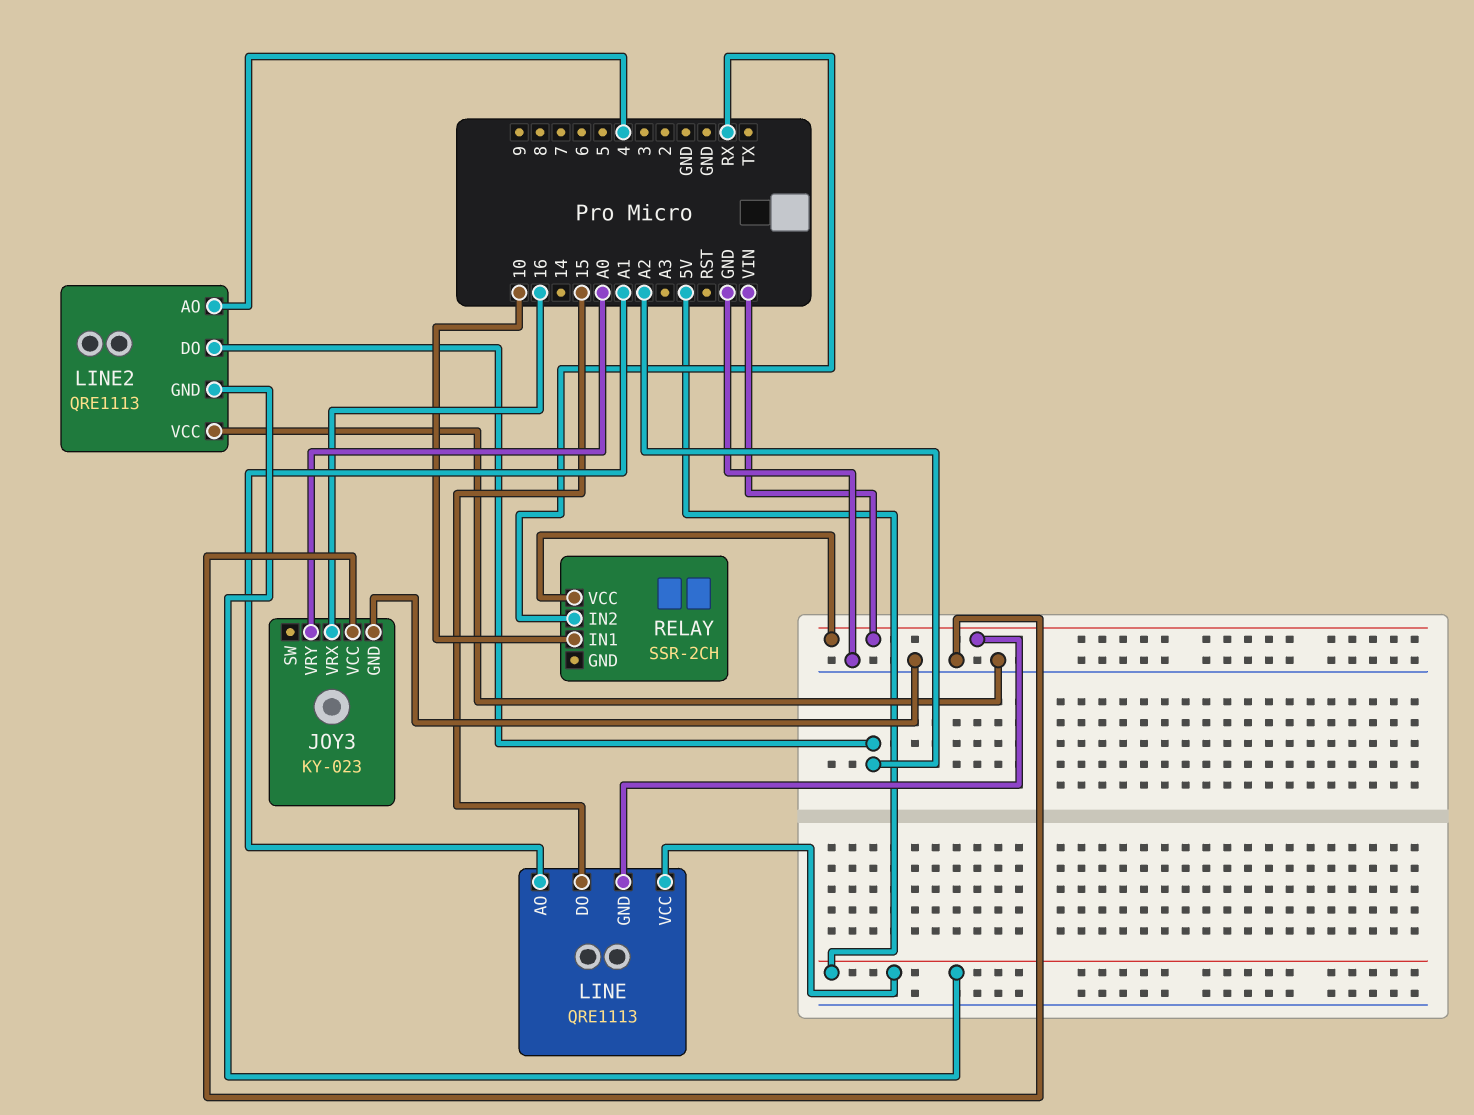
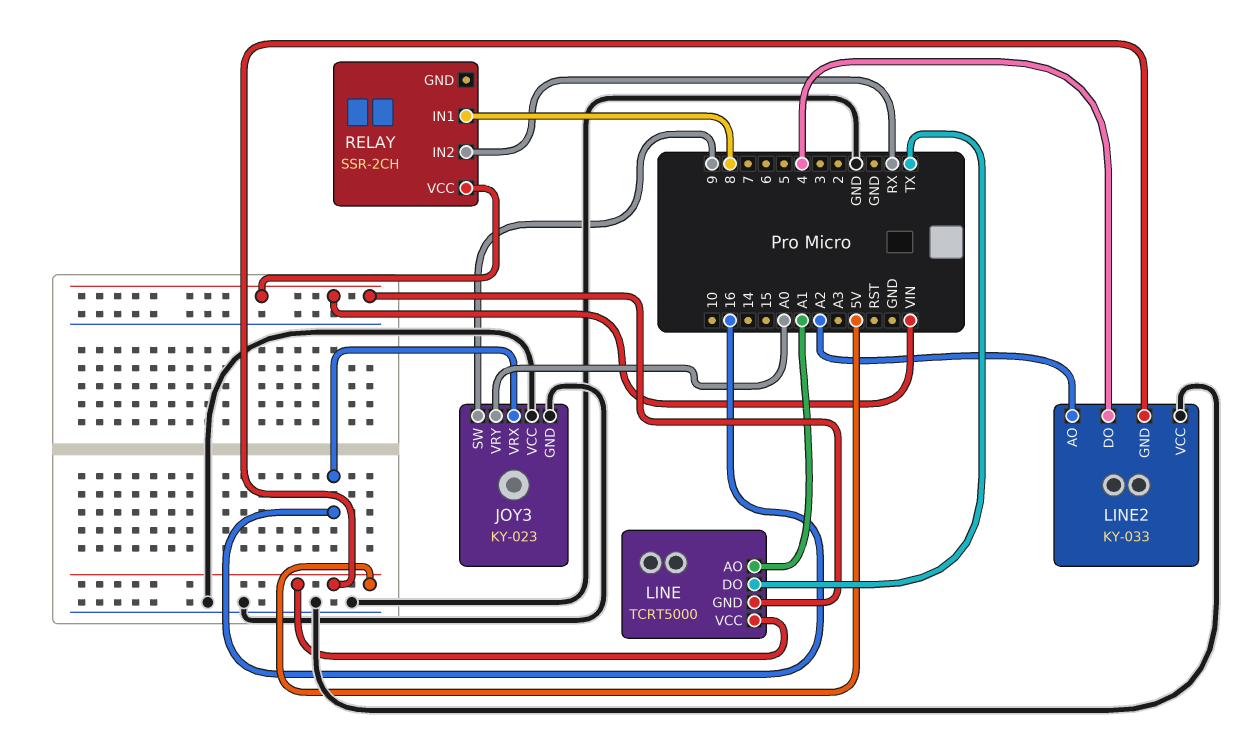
JOY3 pin SW: none -> 9
LINE: QRE1113 -> TCRT5000
LINE pin DO: 15 -> TX
LINE2: QRE1113 -> KY-033
LINE2 pin AO: 4 -> A2
LINE2 pin DO: A2 -> 4
RELAY pin IN1: 10 -> 8

